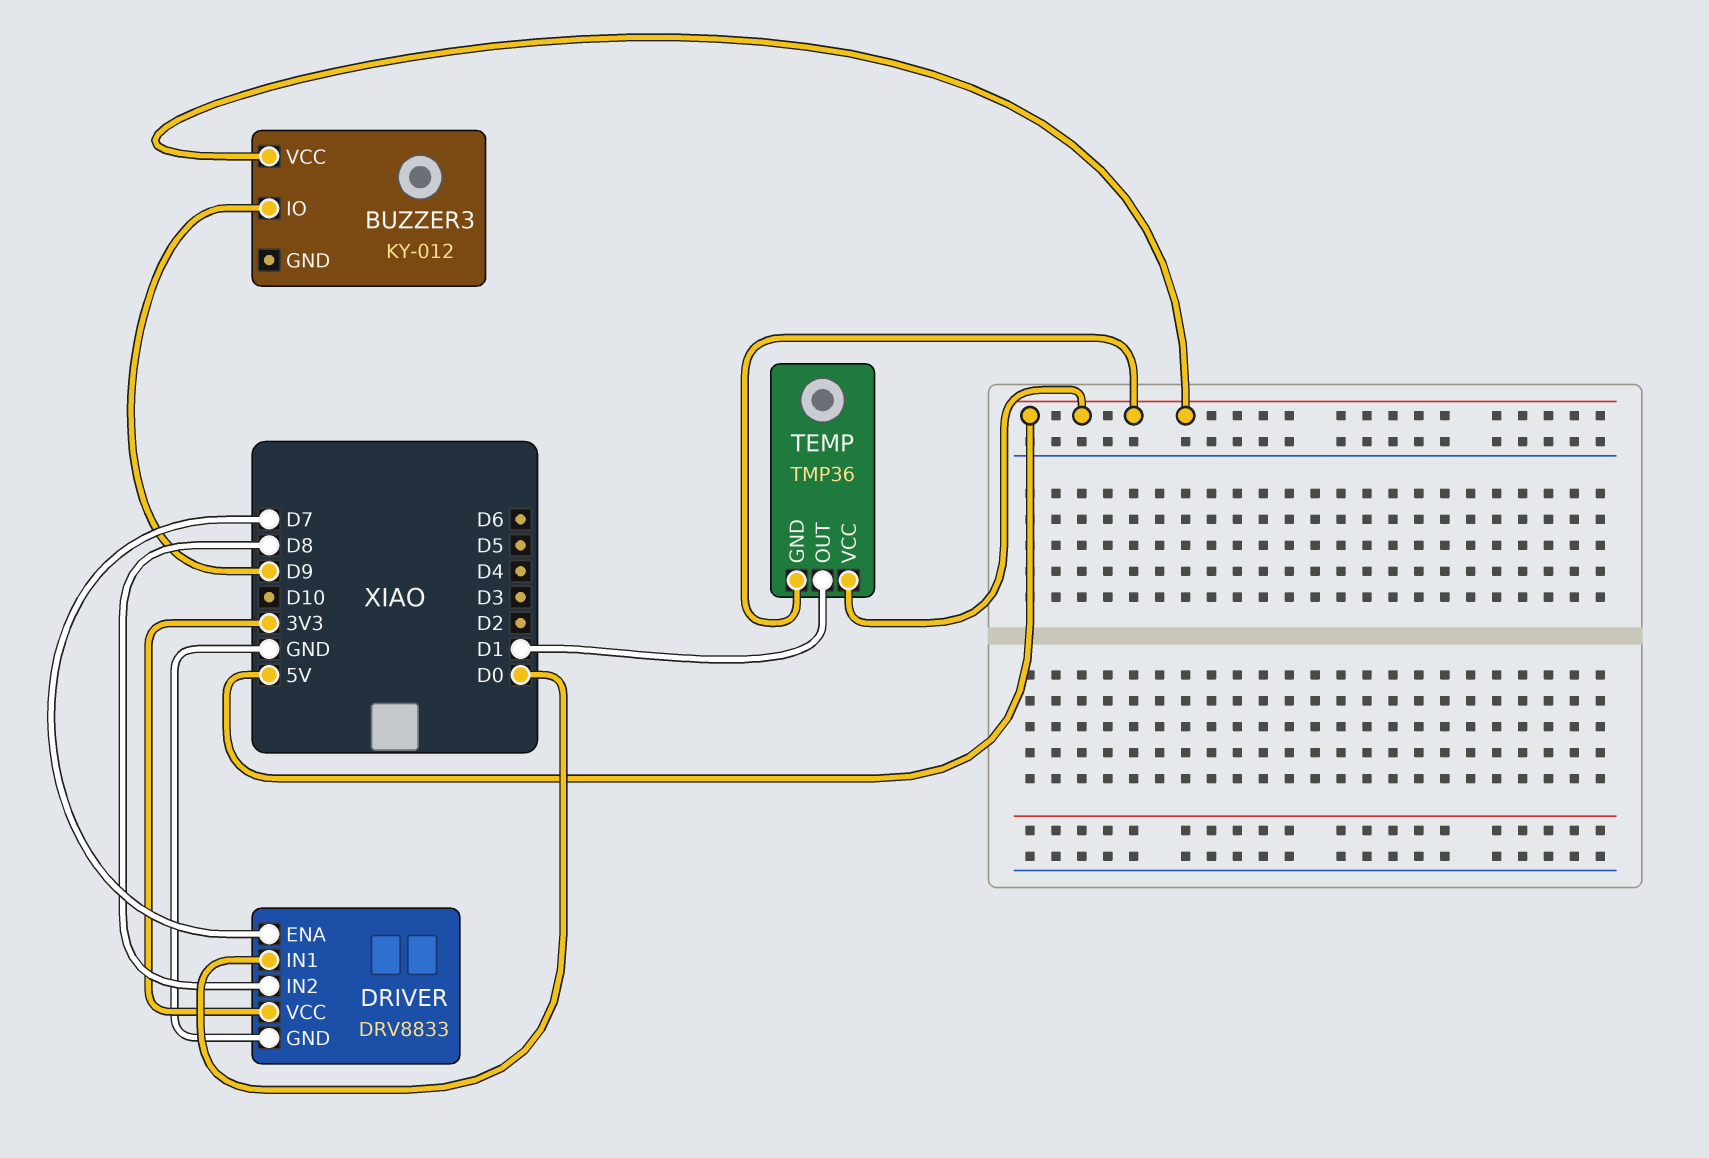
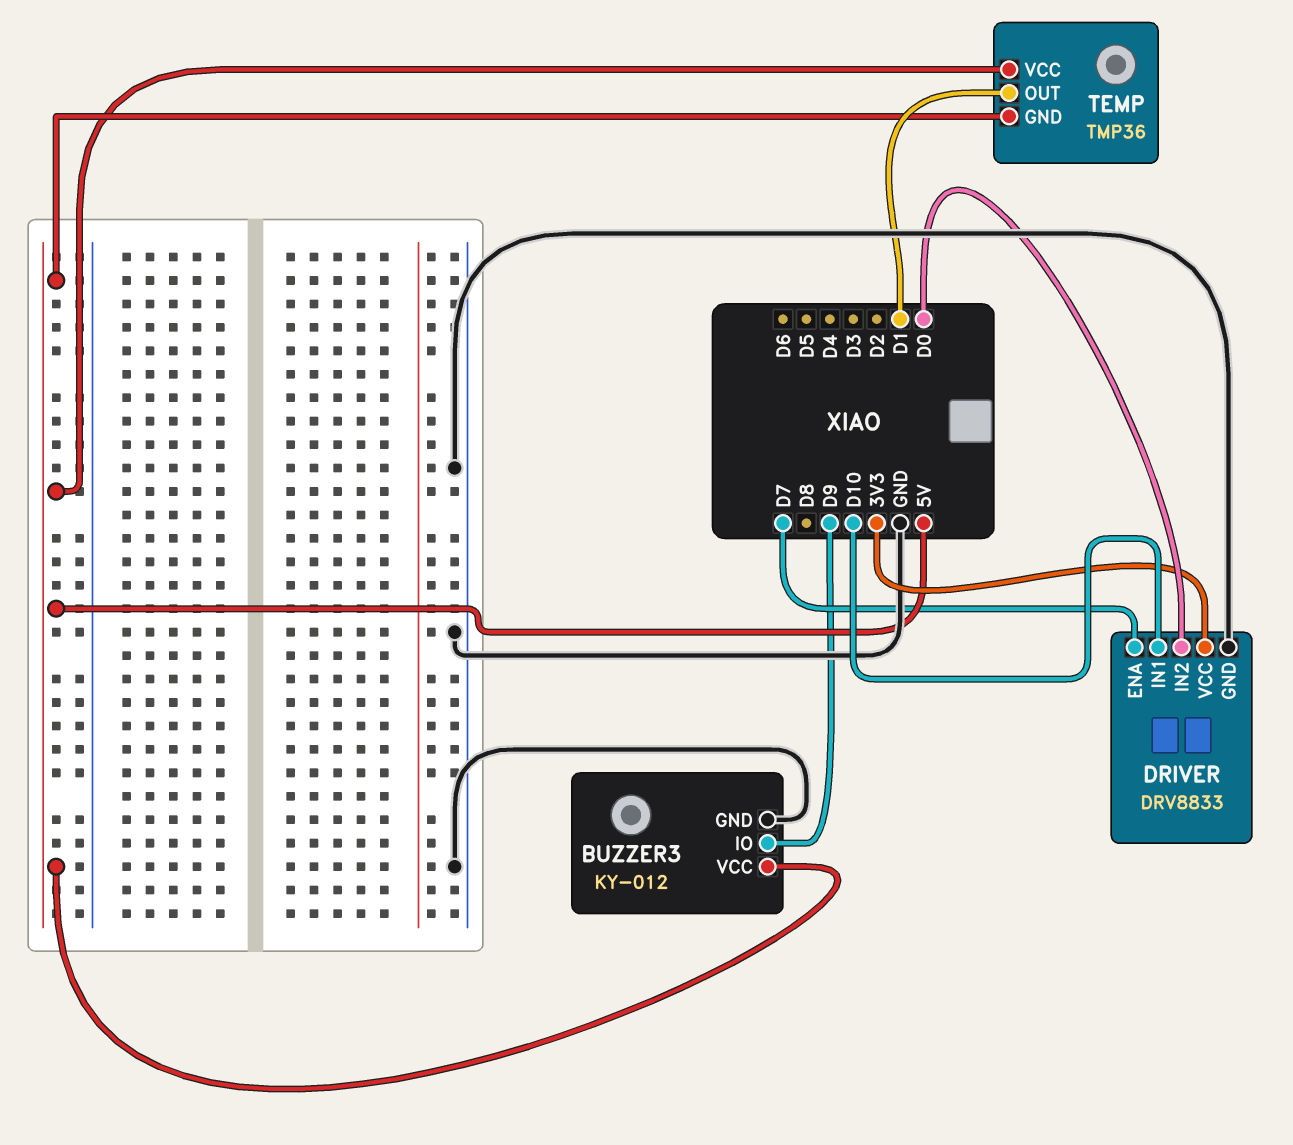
BUZZER3 pin GND: none -> GND
DRIVER pin IN1: D0 -> D10
DRIVER pin IN2: D8 -> D0

